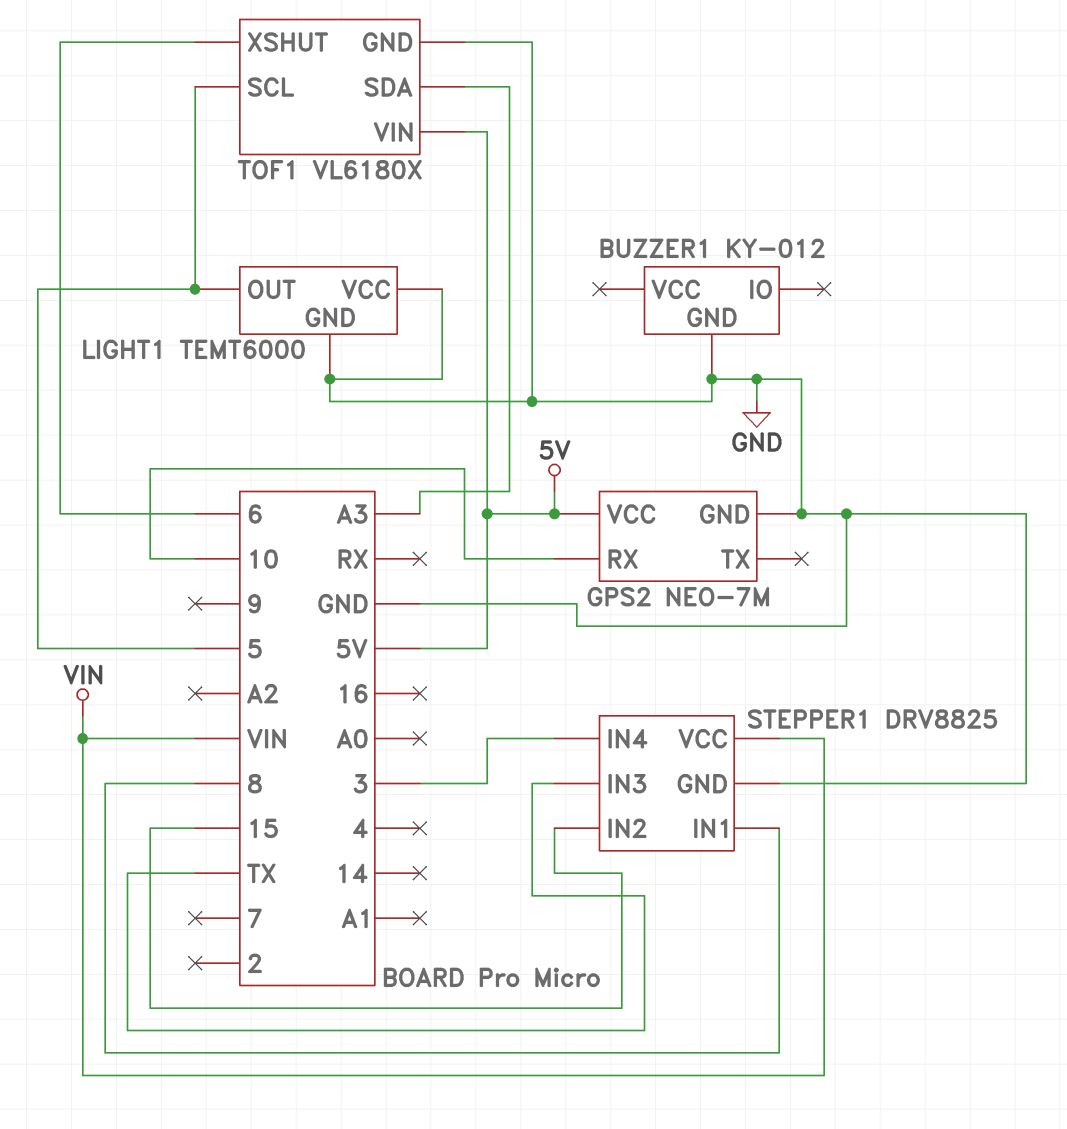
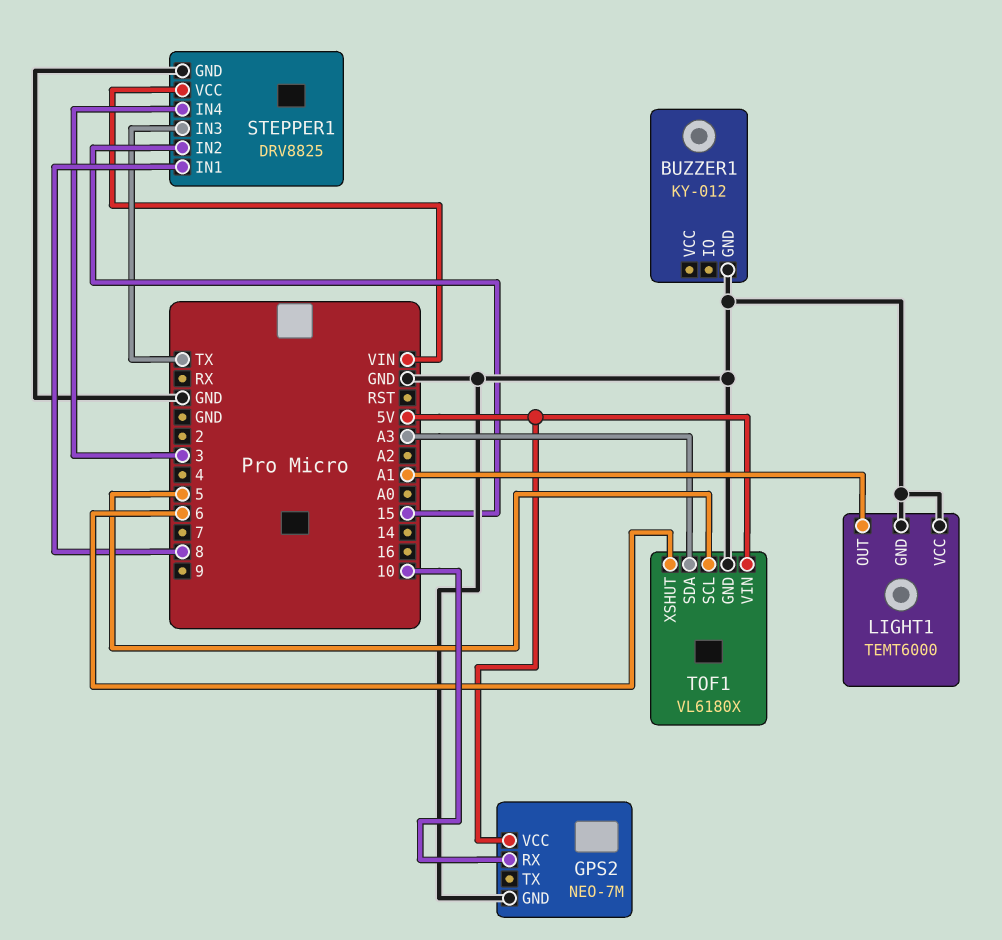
LIGHT1 pin OUT: 5 -> A1

